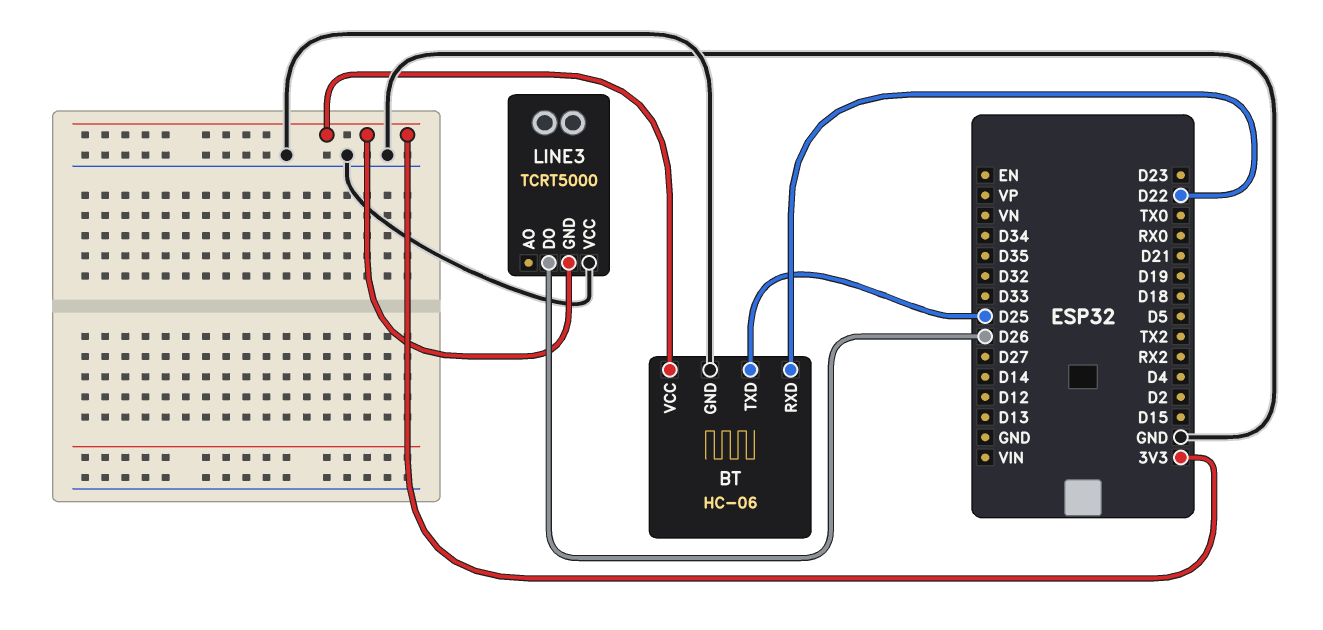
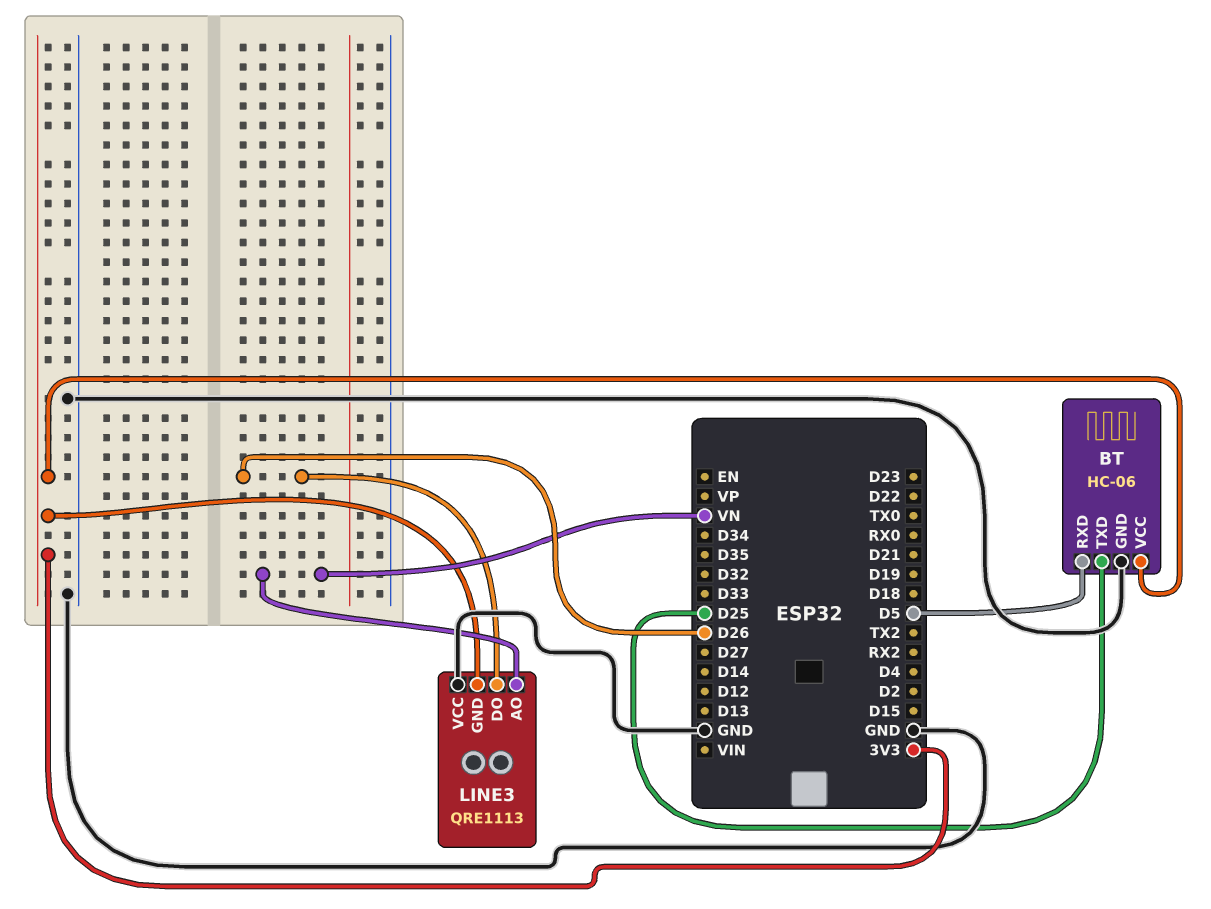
BT pin RXD: D22 -> D5
LINE3: TCRT5000 -> QRE1113
LINE3 pin AO: none -> VN

